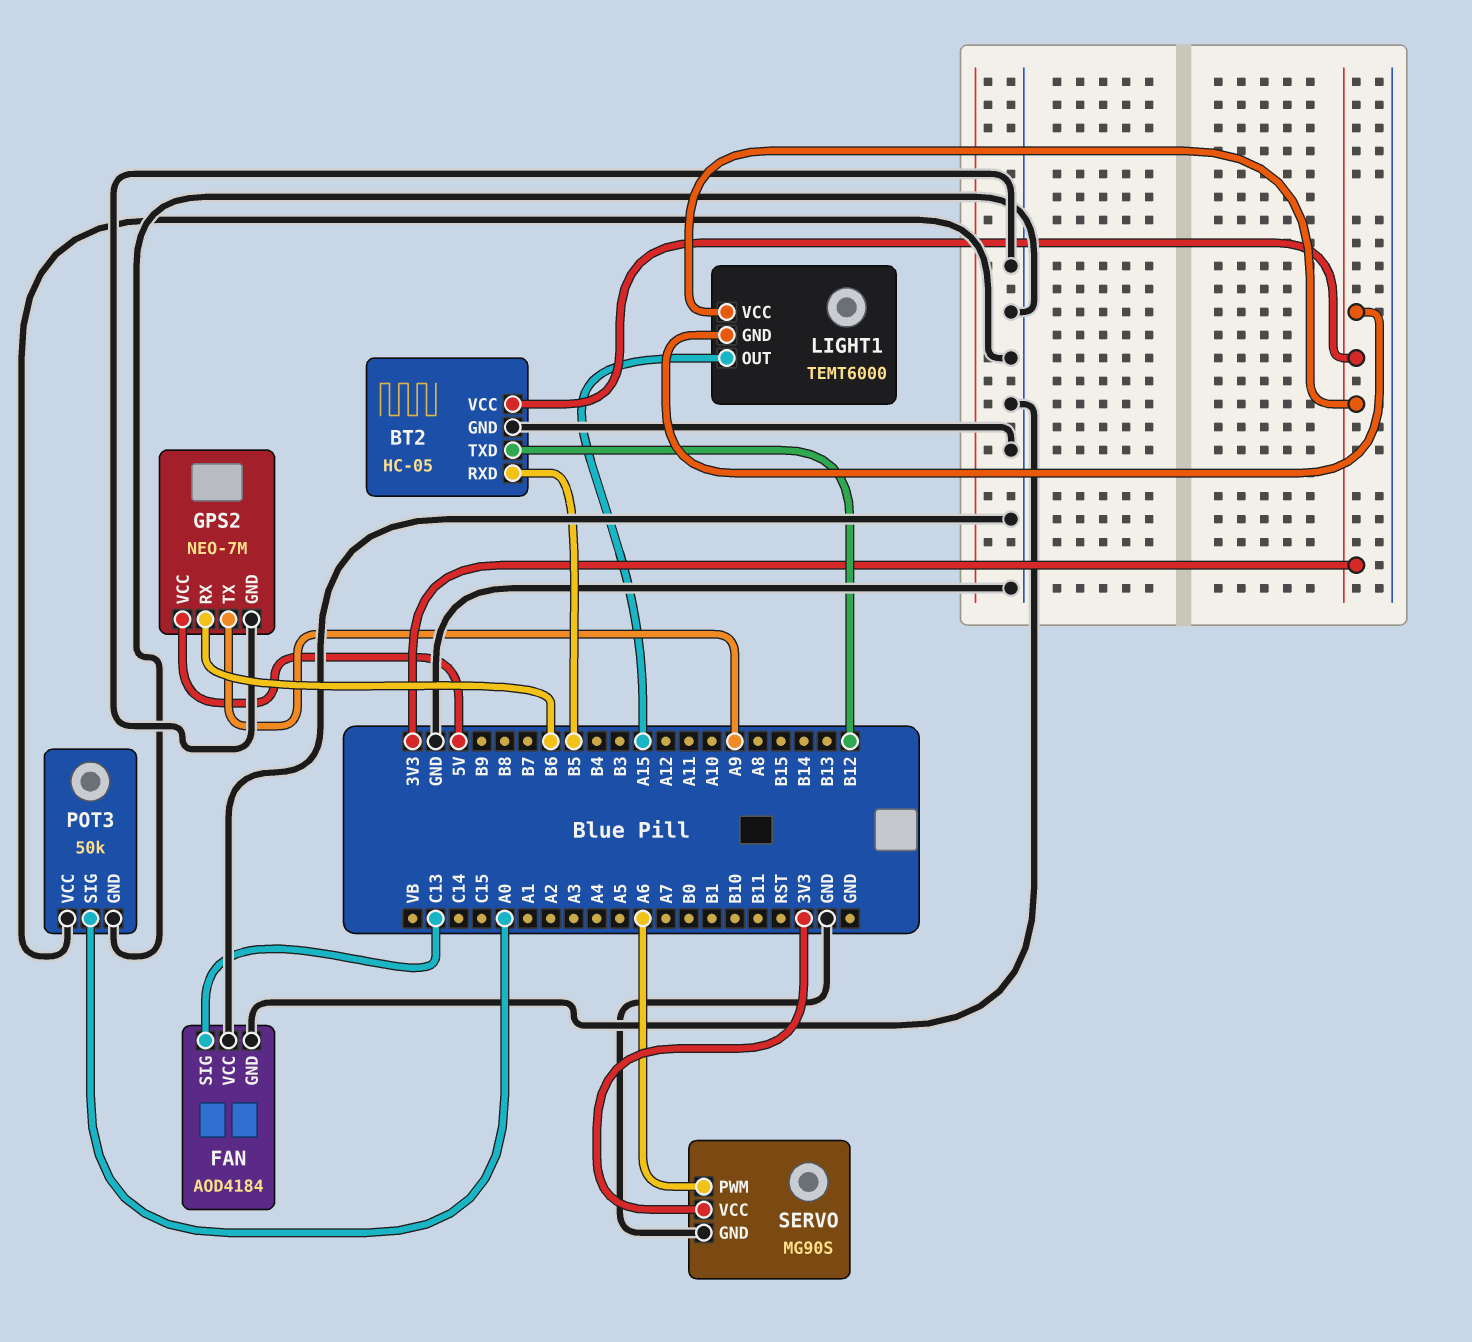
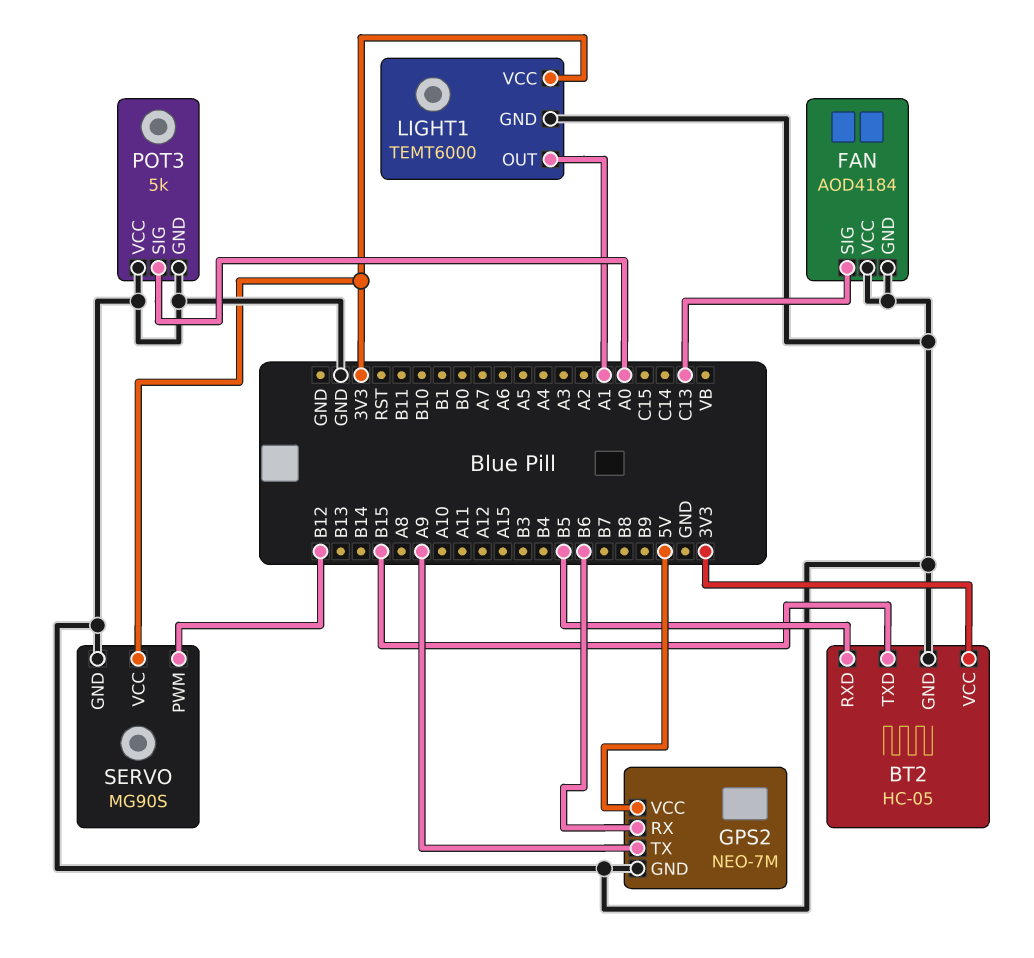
BT2 pin TXD: B12 -> B15
LIGHT1 pin GND: 3V3 -> GND
LIGHT1 pin OUT: A15 -> A1
POT3: 50k -> 5k
SERVO pin PWM: A6 -> B12

